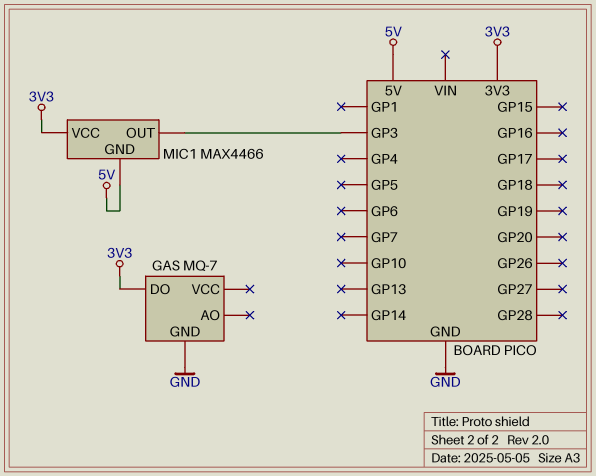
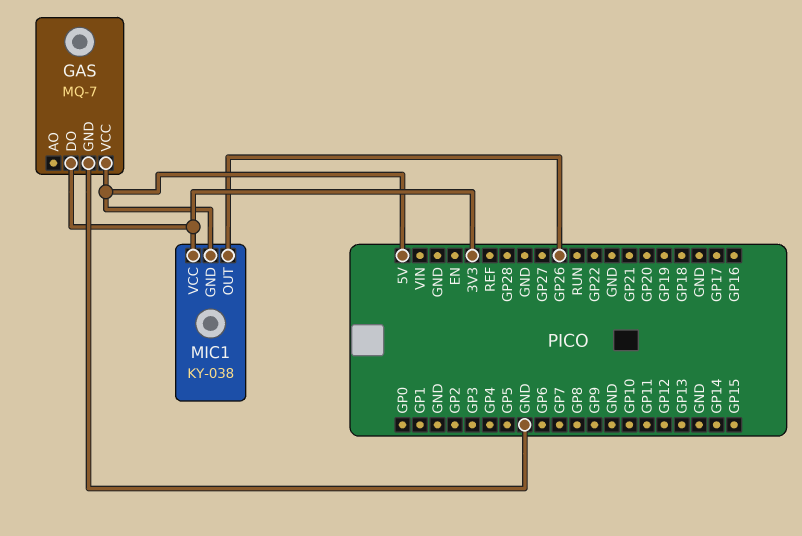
GAS pin VCC: none -> 5V
MIC1: MAX4466 -> KY-038
MIC1 pin OUT: GP3 -> GP26

